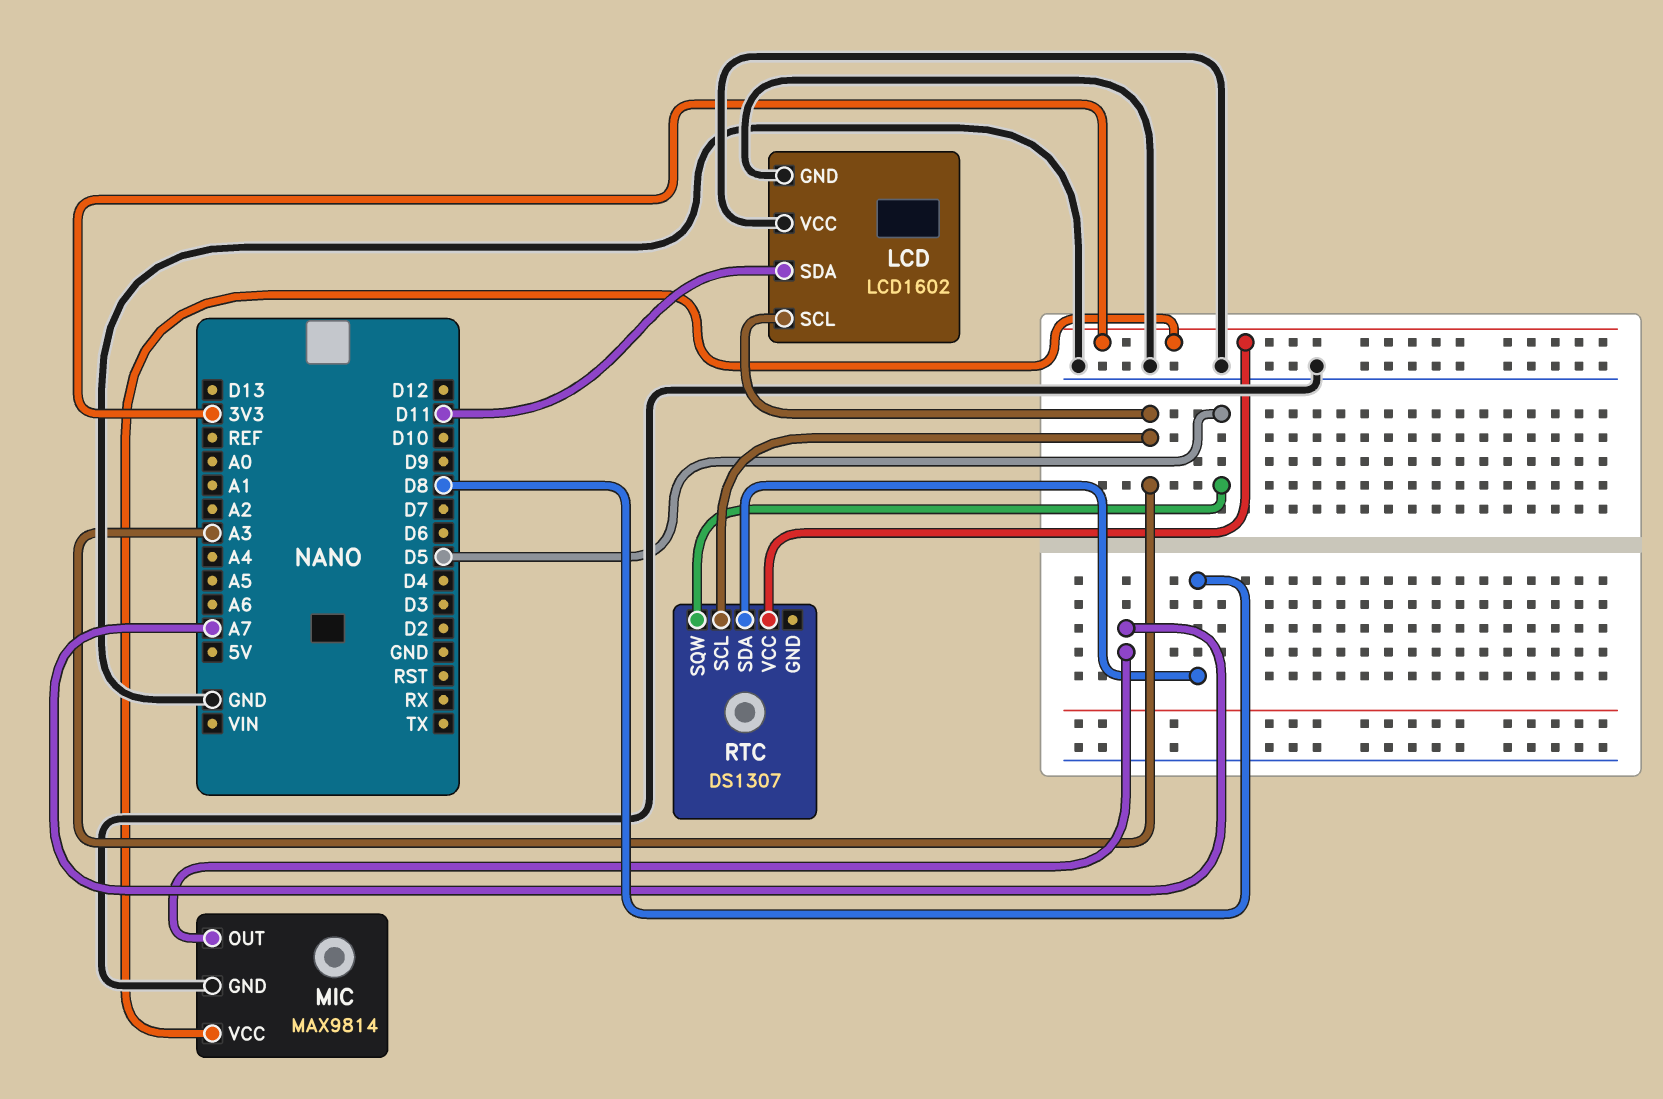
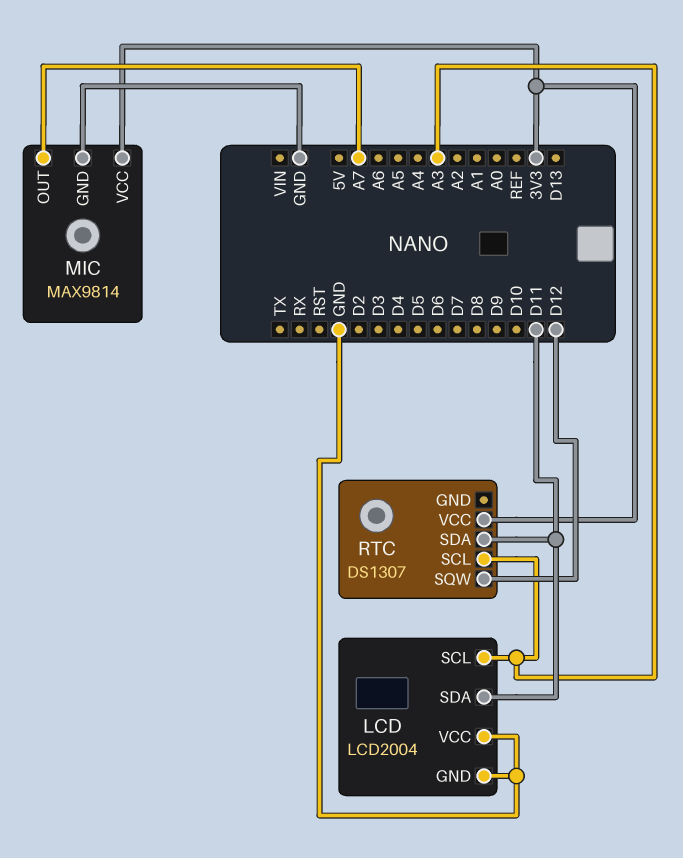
LCD: LCD1602 -> LCD2004
RTC pin SDA: D8 -> D11
RTC pin SQW: D5 -> D12

